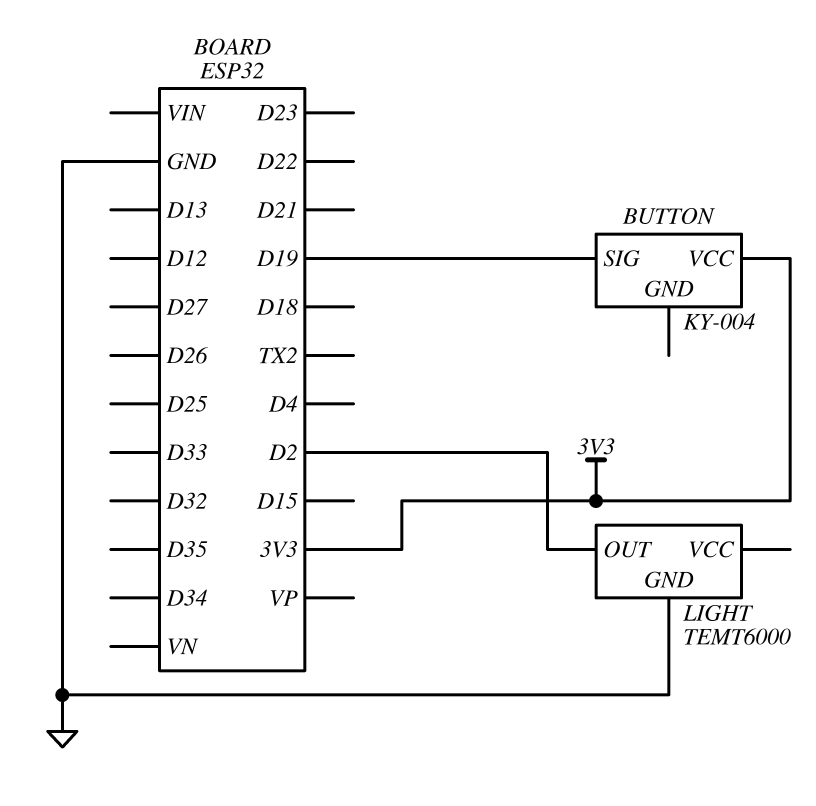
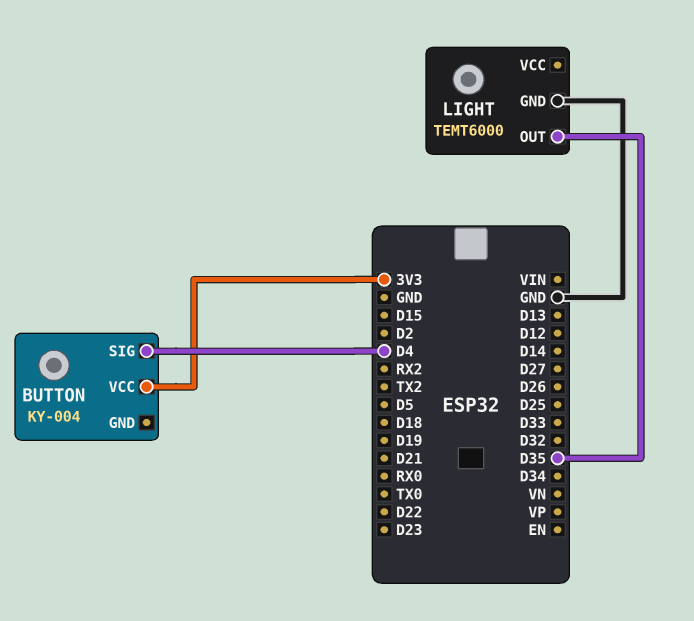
BUTTON pin SIG: D19 -> D4
LIGHT pin OUT: D2 -> D35

